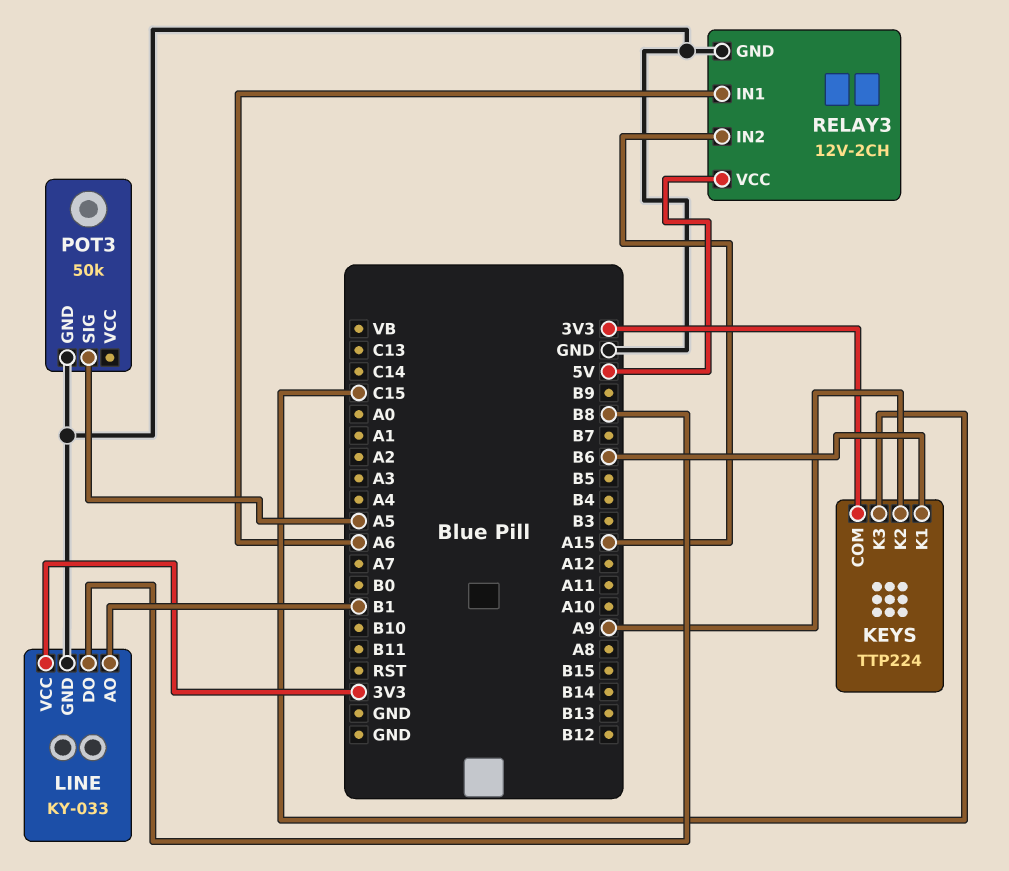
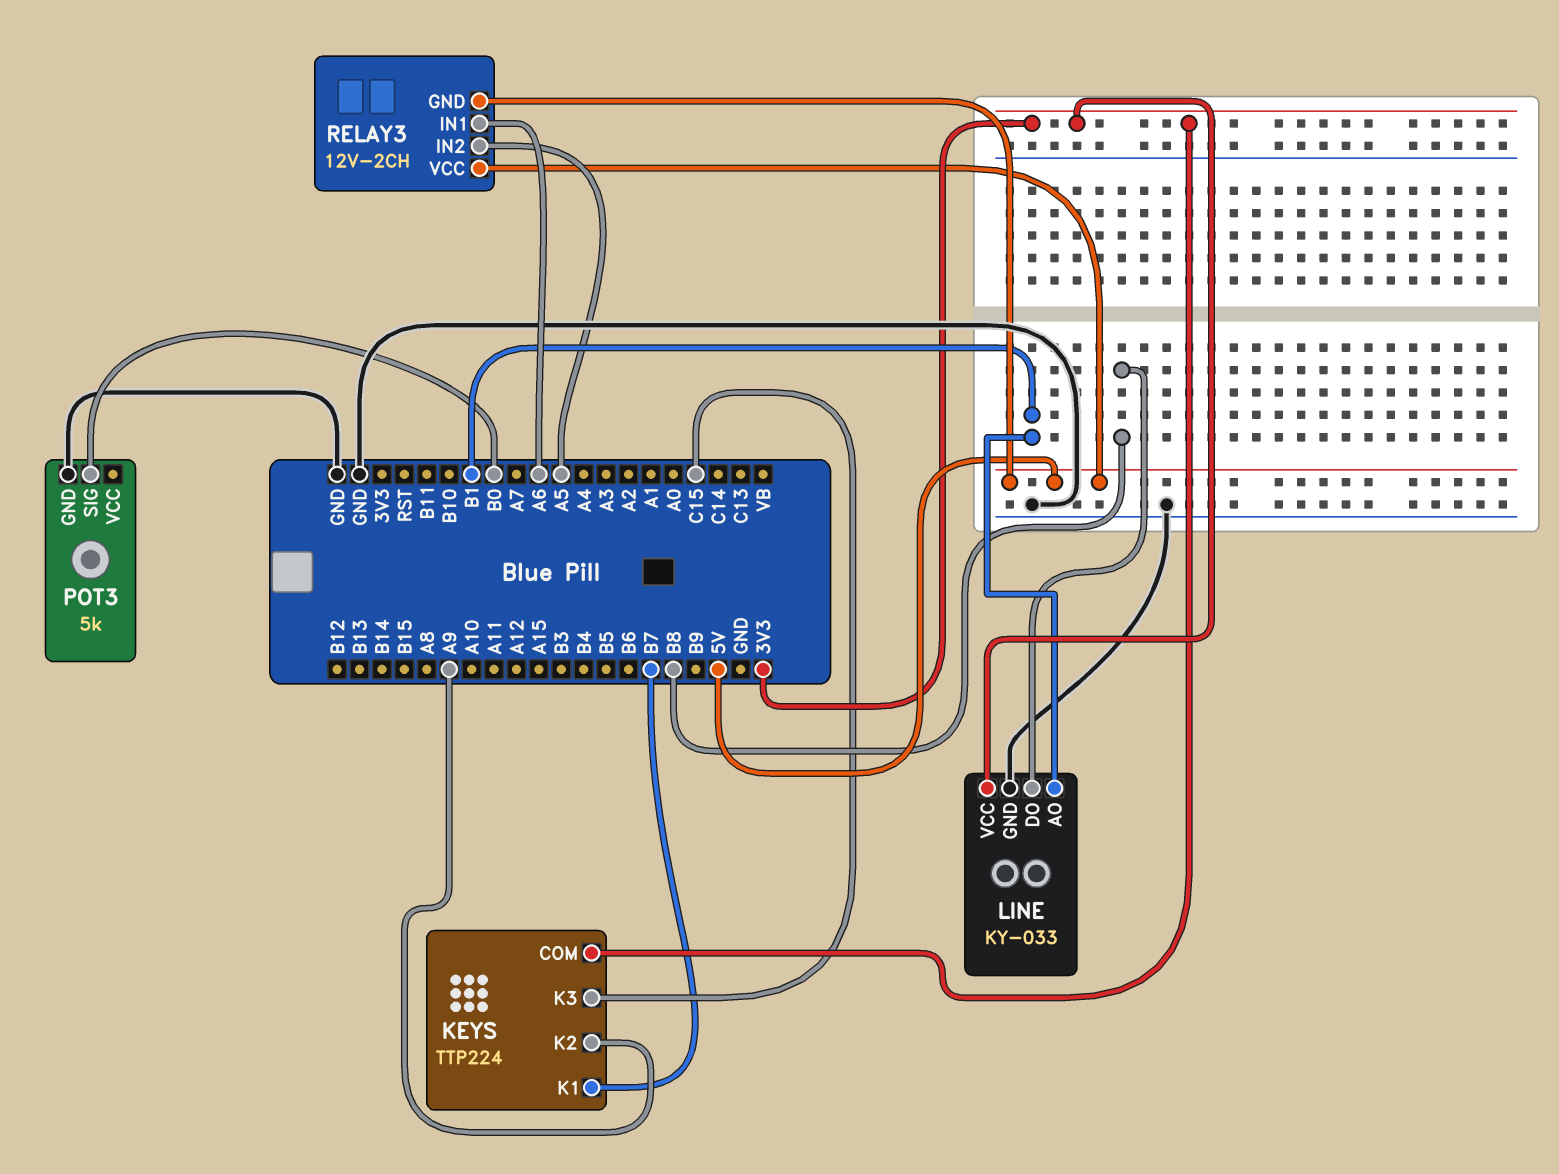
KEYS pin K1: B6 -> B7
POT3: 50k -> 5k
POT3 pin SIG: A5 -> B0
RELAY3 pin GND: GND -> 5V
RELAY3 pin IN2: A15 -> A5

